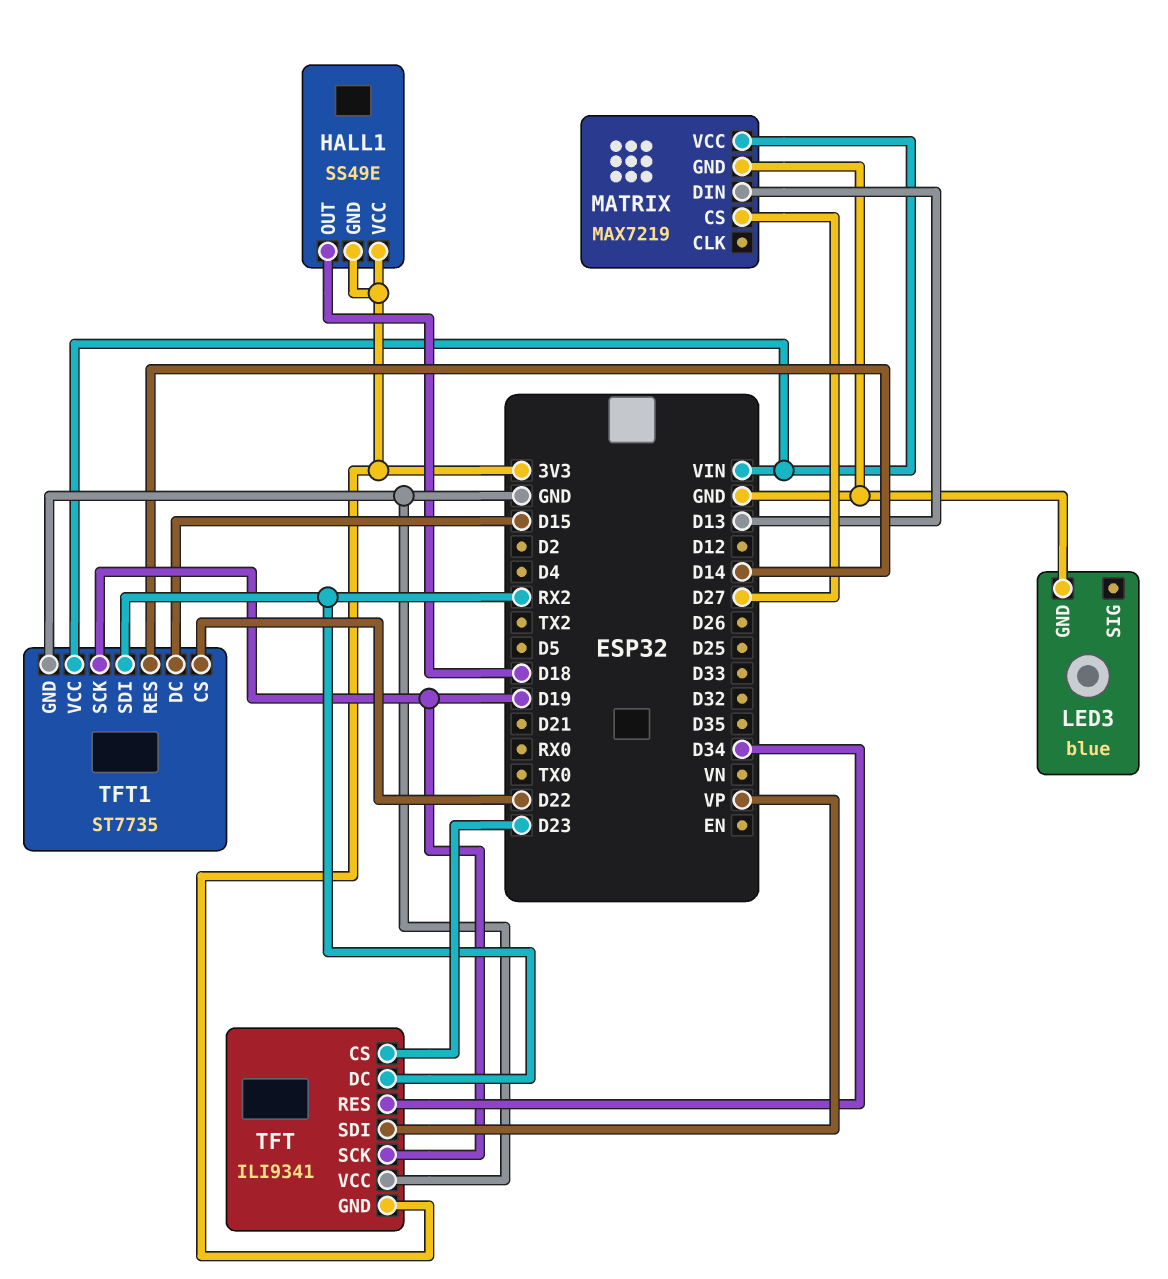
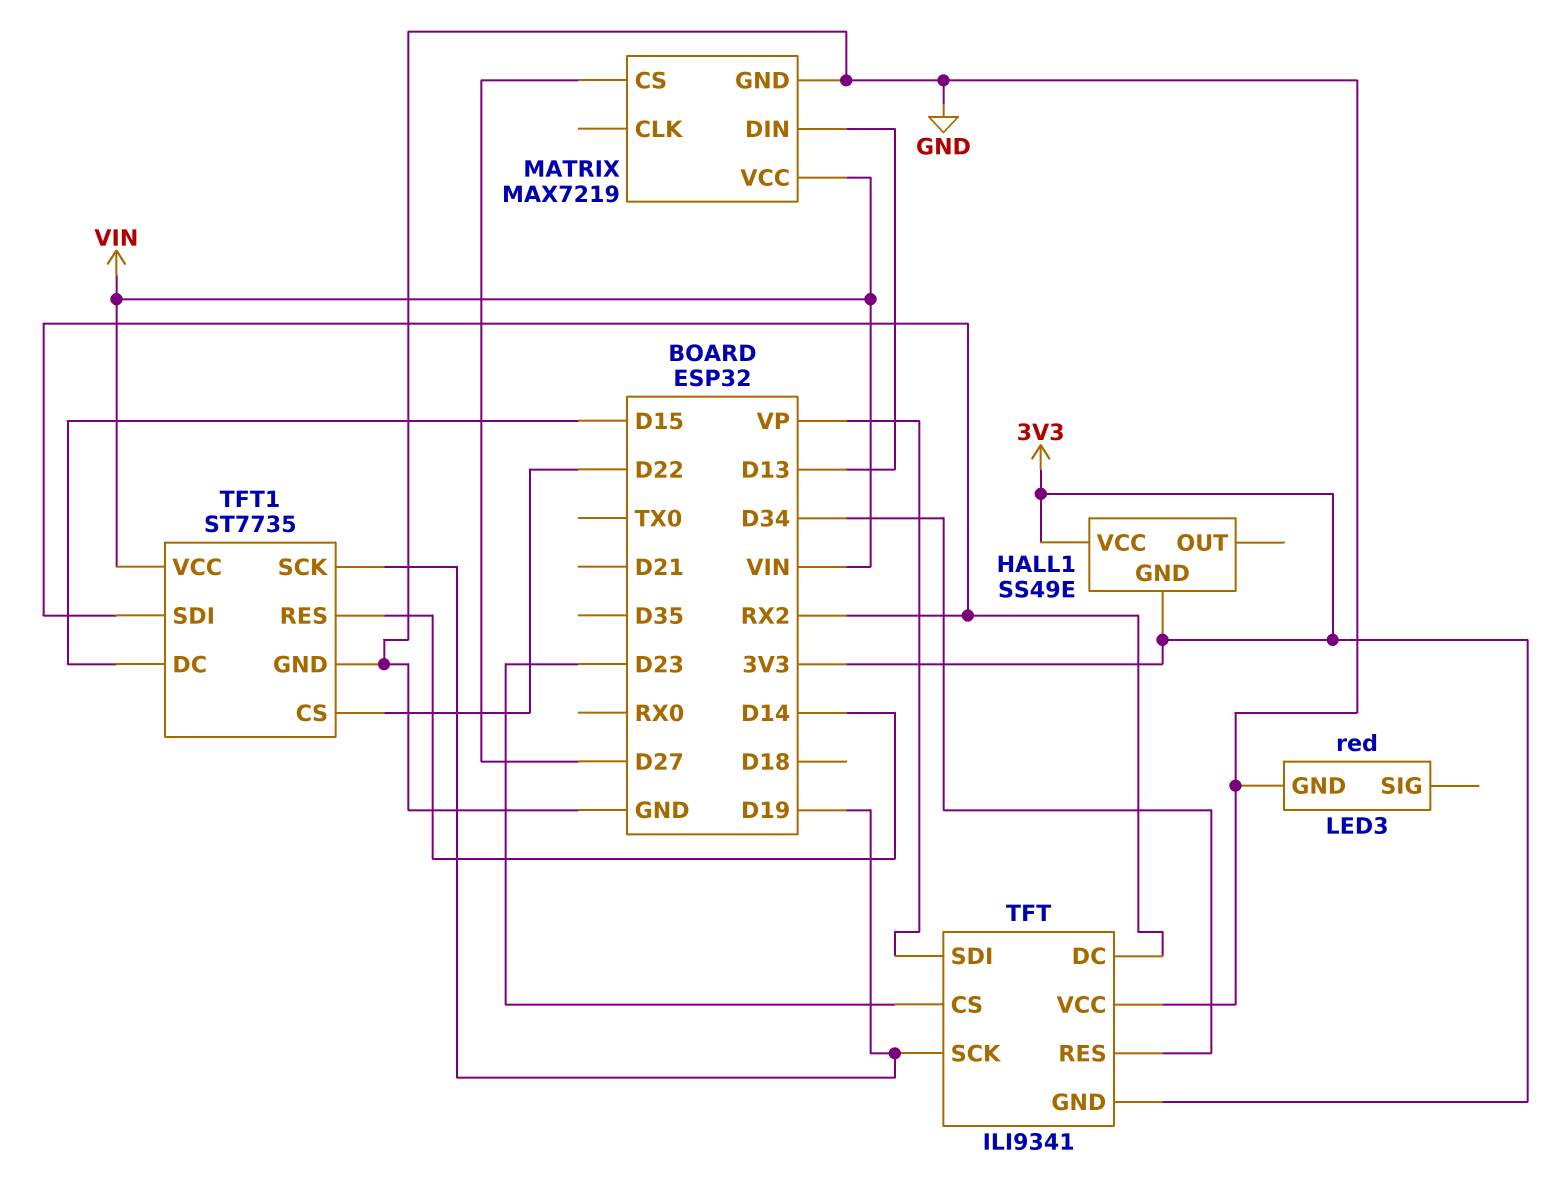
HALL1 pin OUT: D18 -> none
LED3: blue -> red

